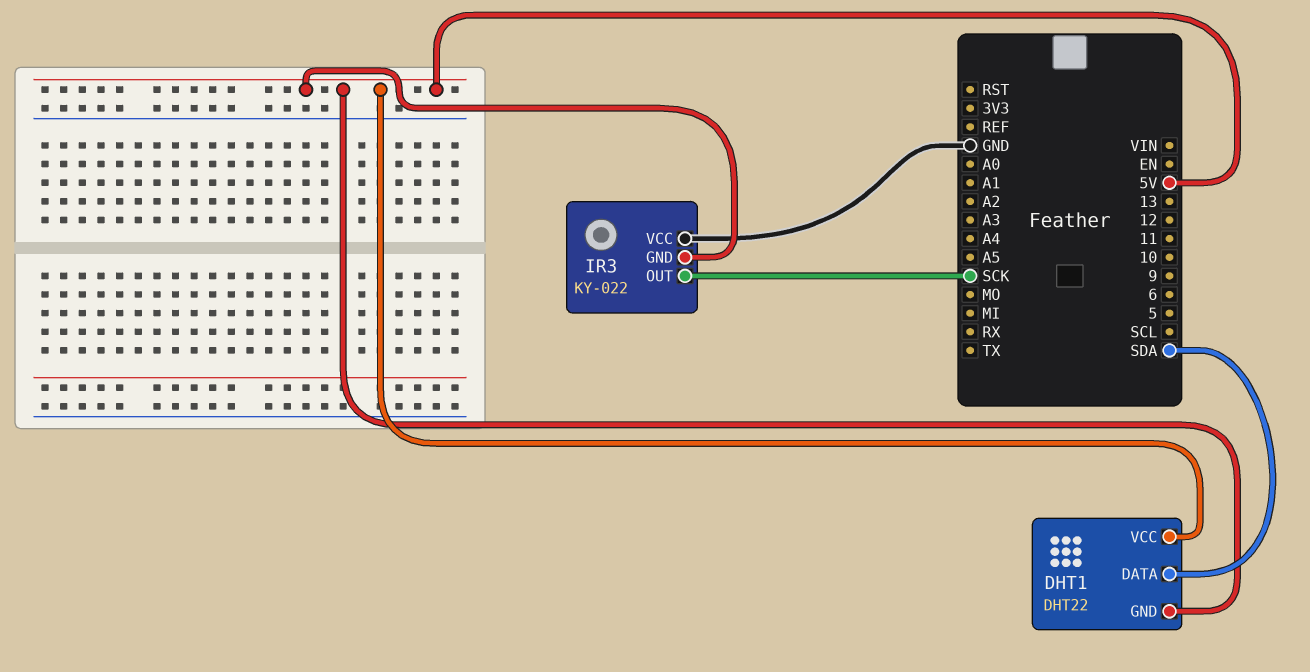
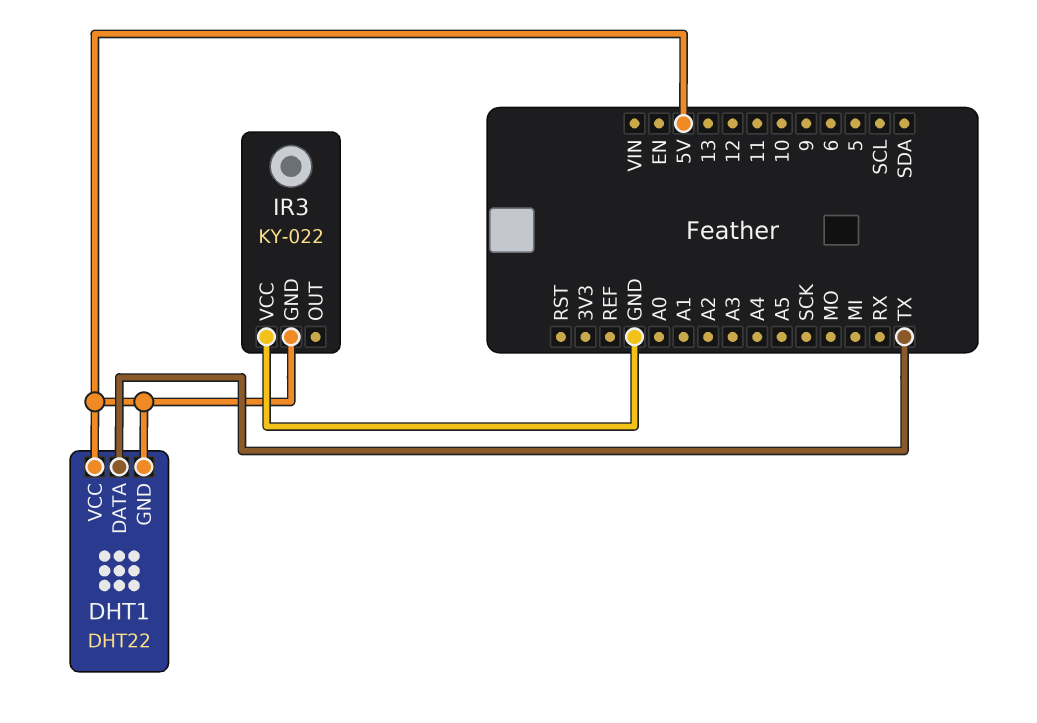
DHT1 pin DATA: SDA -> TX
IR3 pin OUT: SCK -> none

